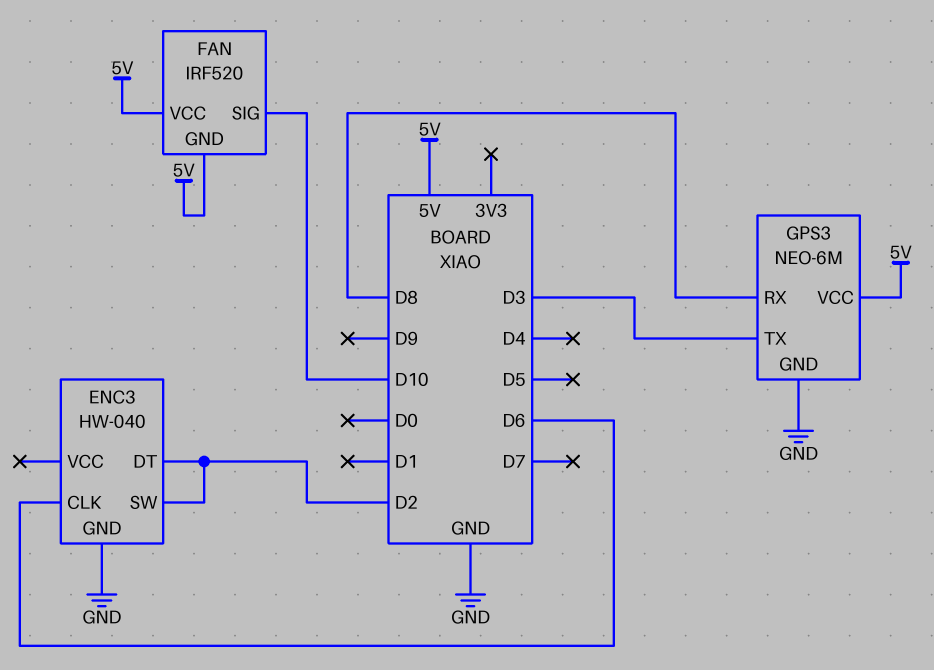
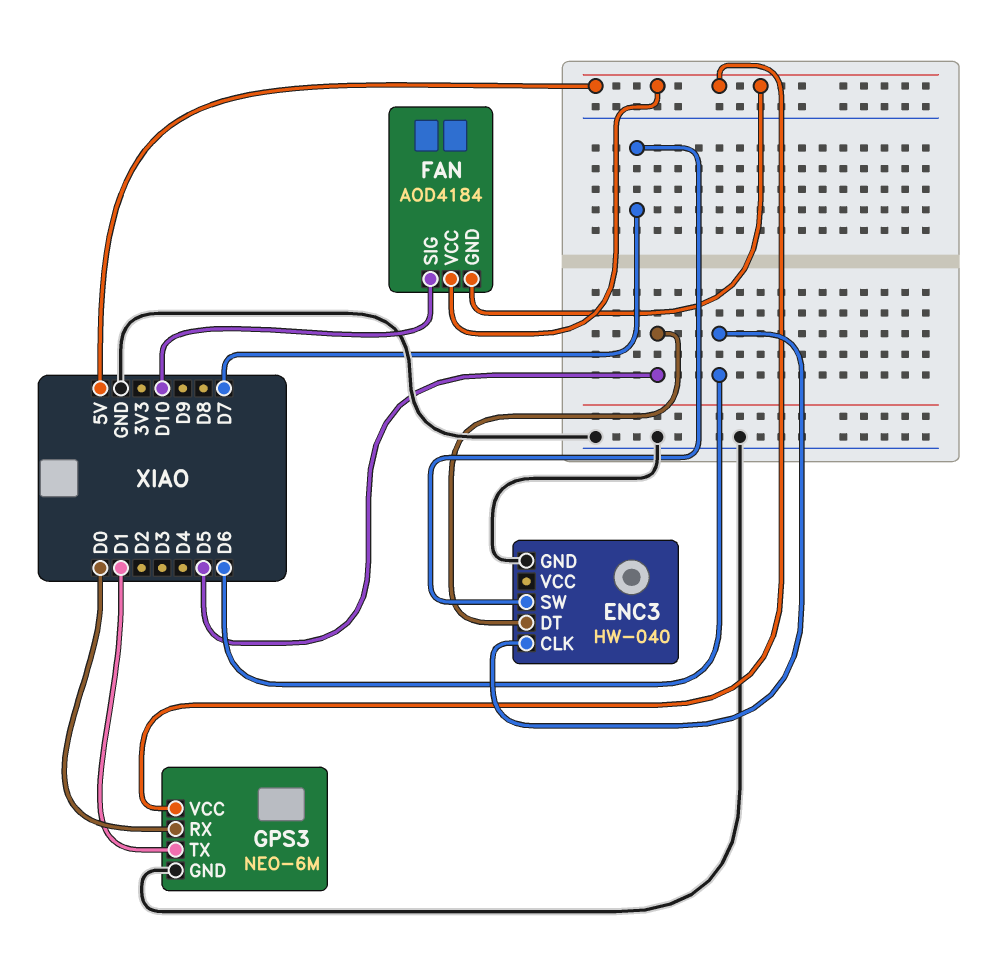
ENC3 pin DT: D2 -> D5
ENC3 pin SW: D2 -> D7
FAN: IRF520 -> AOD4184
GPS3 pin RX: D8 -> D0
GPS3 pin TX: D3 -> D1

